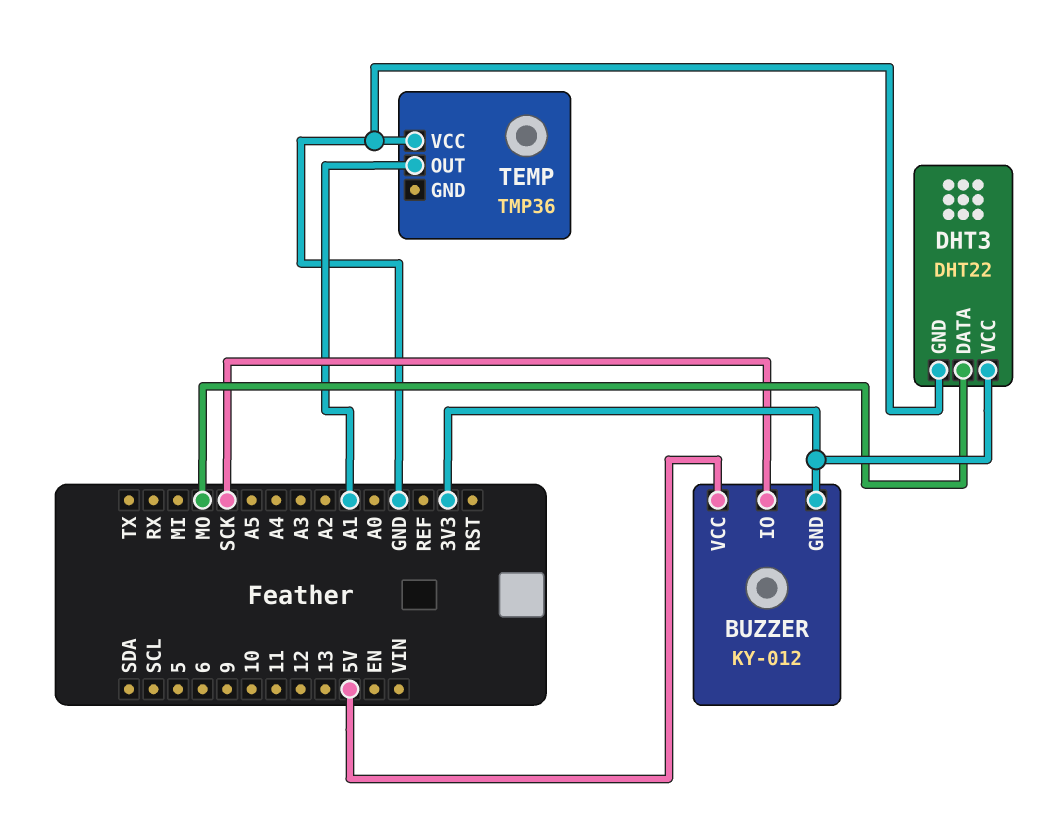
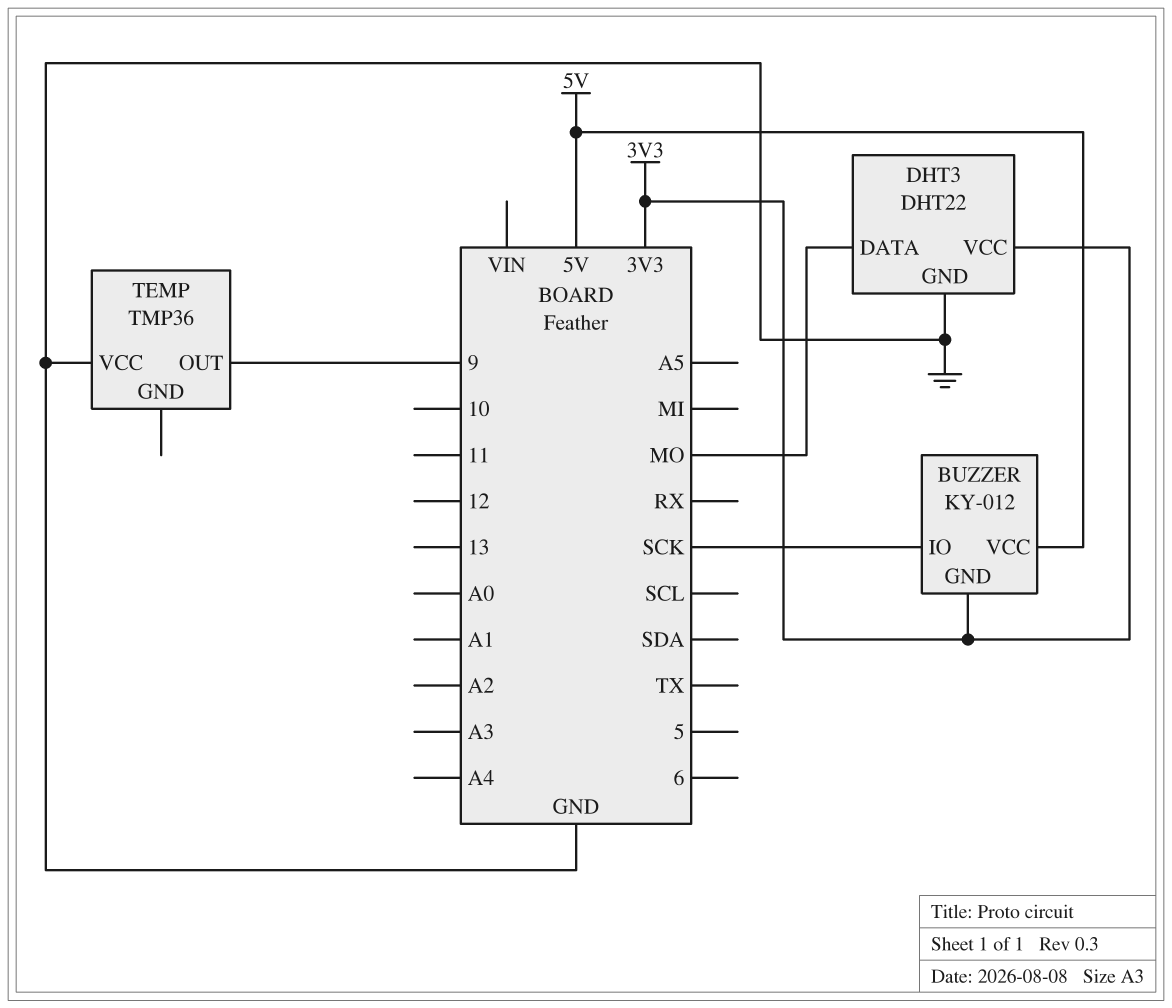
TEMP pin OUT: A1 -> 9

